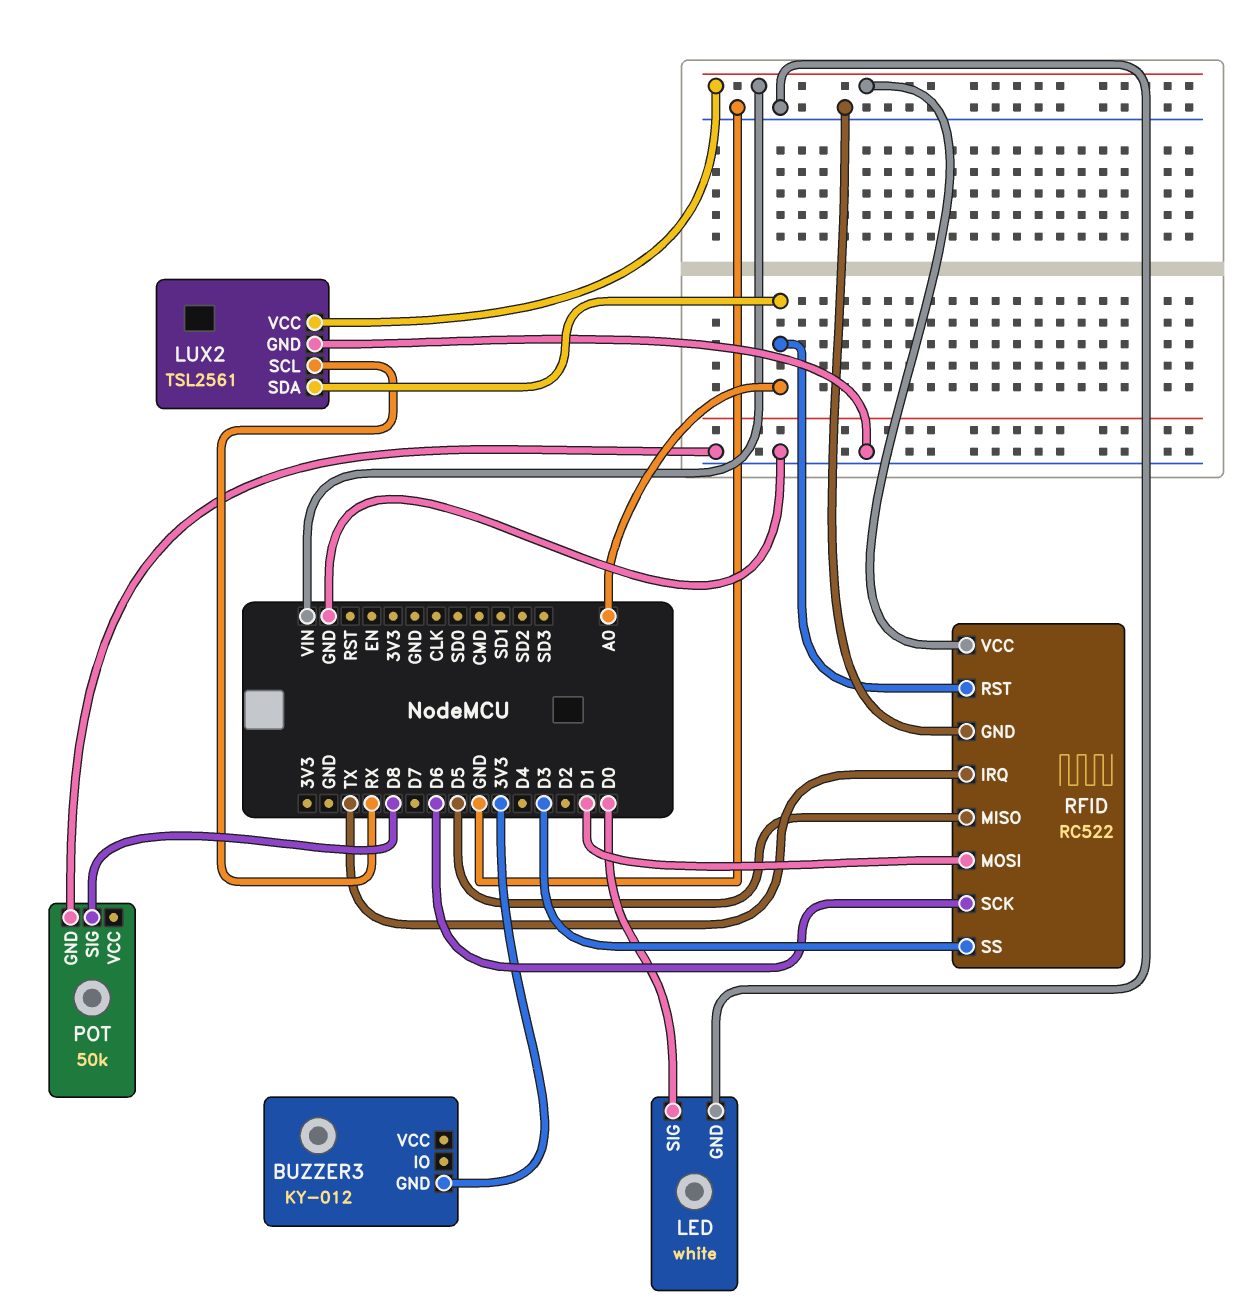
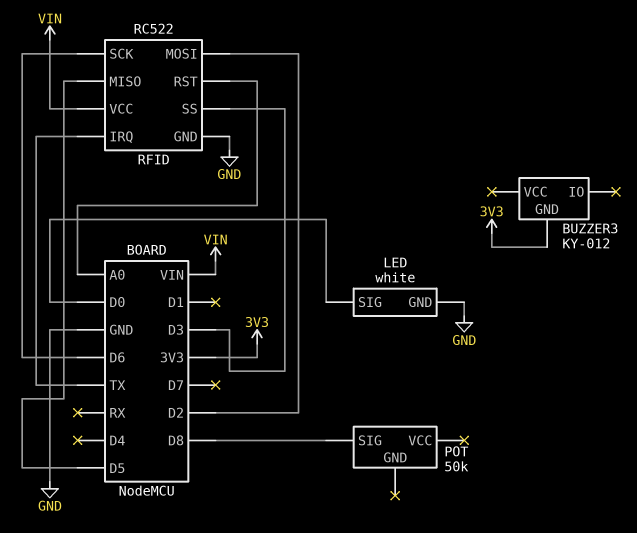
LUX2: TSL2561 -> none
LUX2 pin GND: GND -> none
LUX2 pin SCL: RX -> none
LUX2 pin SDA: A0 -> none
LUX2 pin VCC: VIN -> none
POT pin GND: GND -> none
RFID pin MOSI: D1 -> D2

